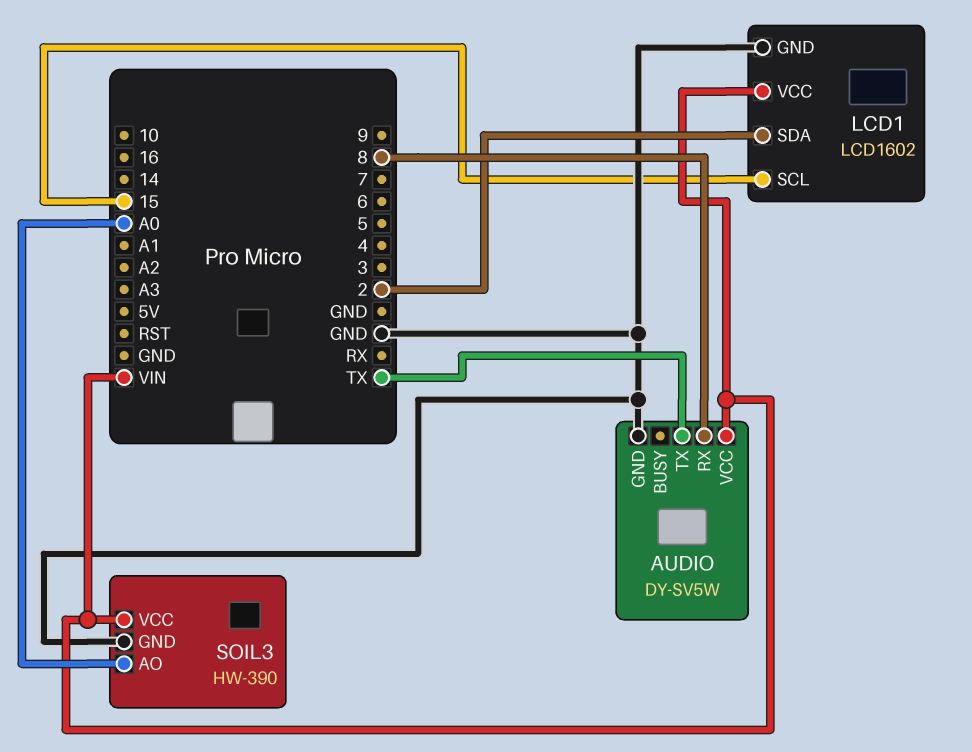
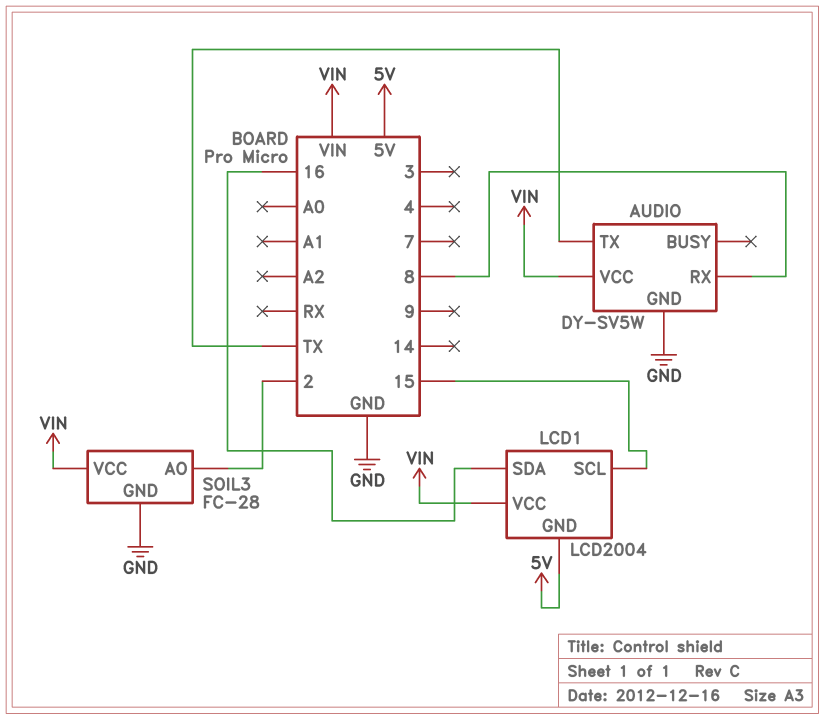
LCD1: LCD1602 -> LCD2004
LCD1 pin GND: GND -> 5V
LCD1 pin SDA: 2 -> 16
SOIL3: HW-390 -> FC-28
SOIL3 pin AO: A0 -> 2

